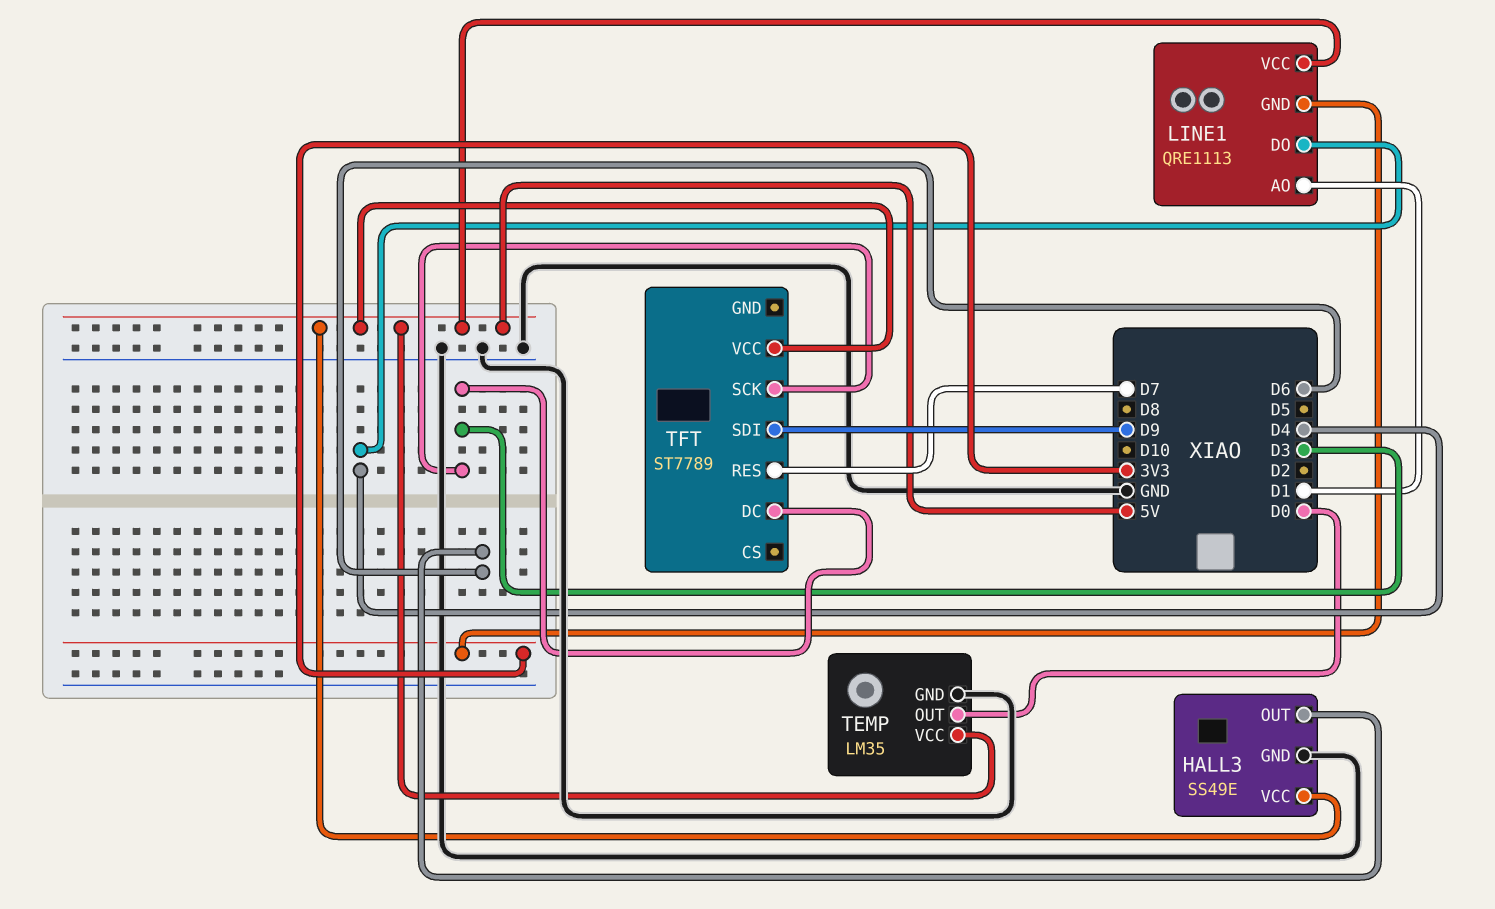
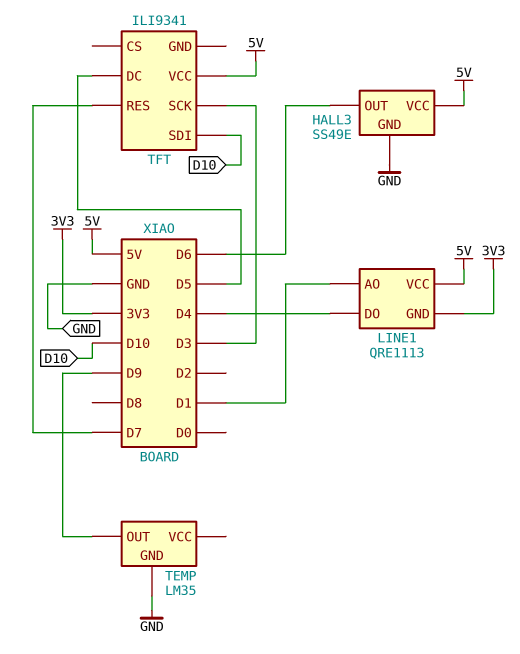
TEMP pin OUT: D0 -> D9
TEMP pin VCC: 5V -> none
TFT: ST7789 -> ILI9341
TFT pin DC: D3 -> D5
TFT pin SDI: D9 -> D10

